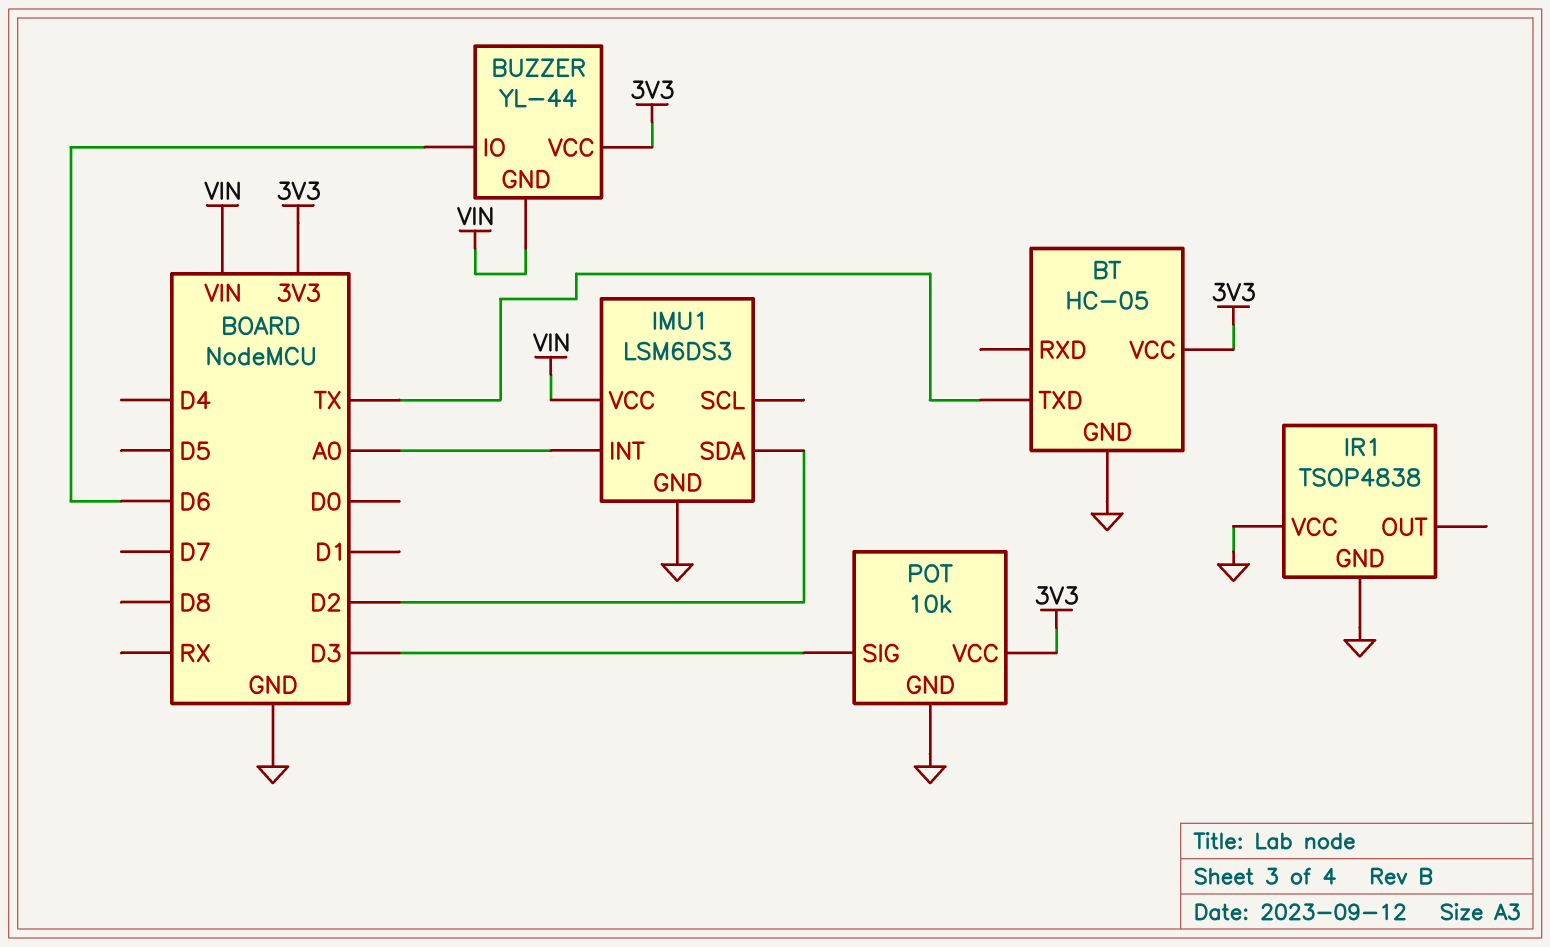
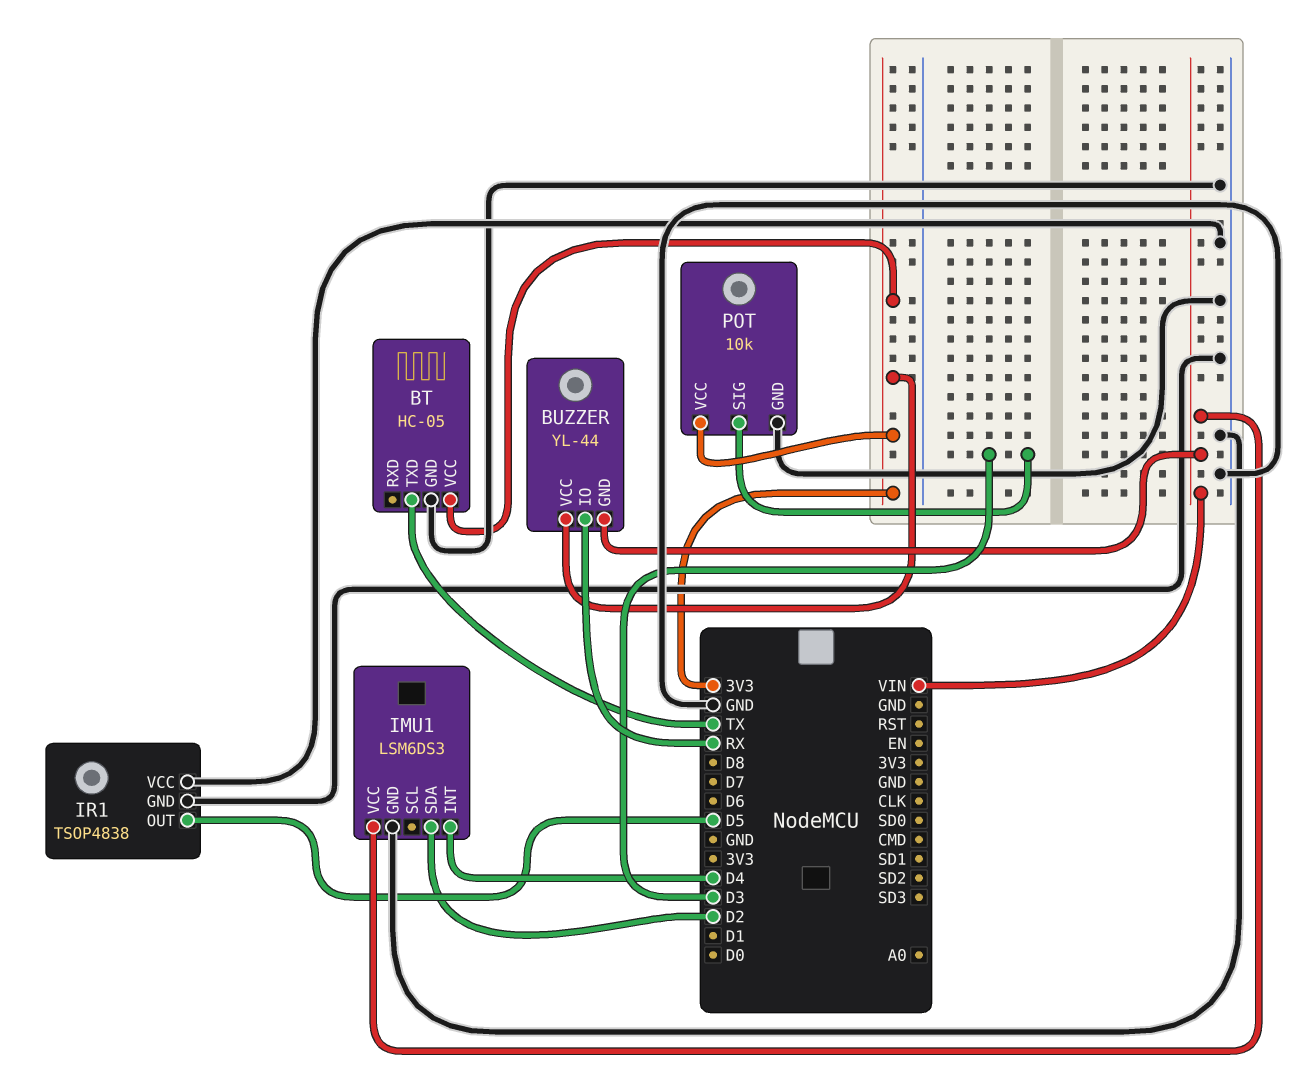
BUZZER pin IO: D6 -> RX
IMU1 pin INT: A0 -> D4
IR1 pin OUT: none -> D5

